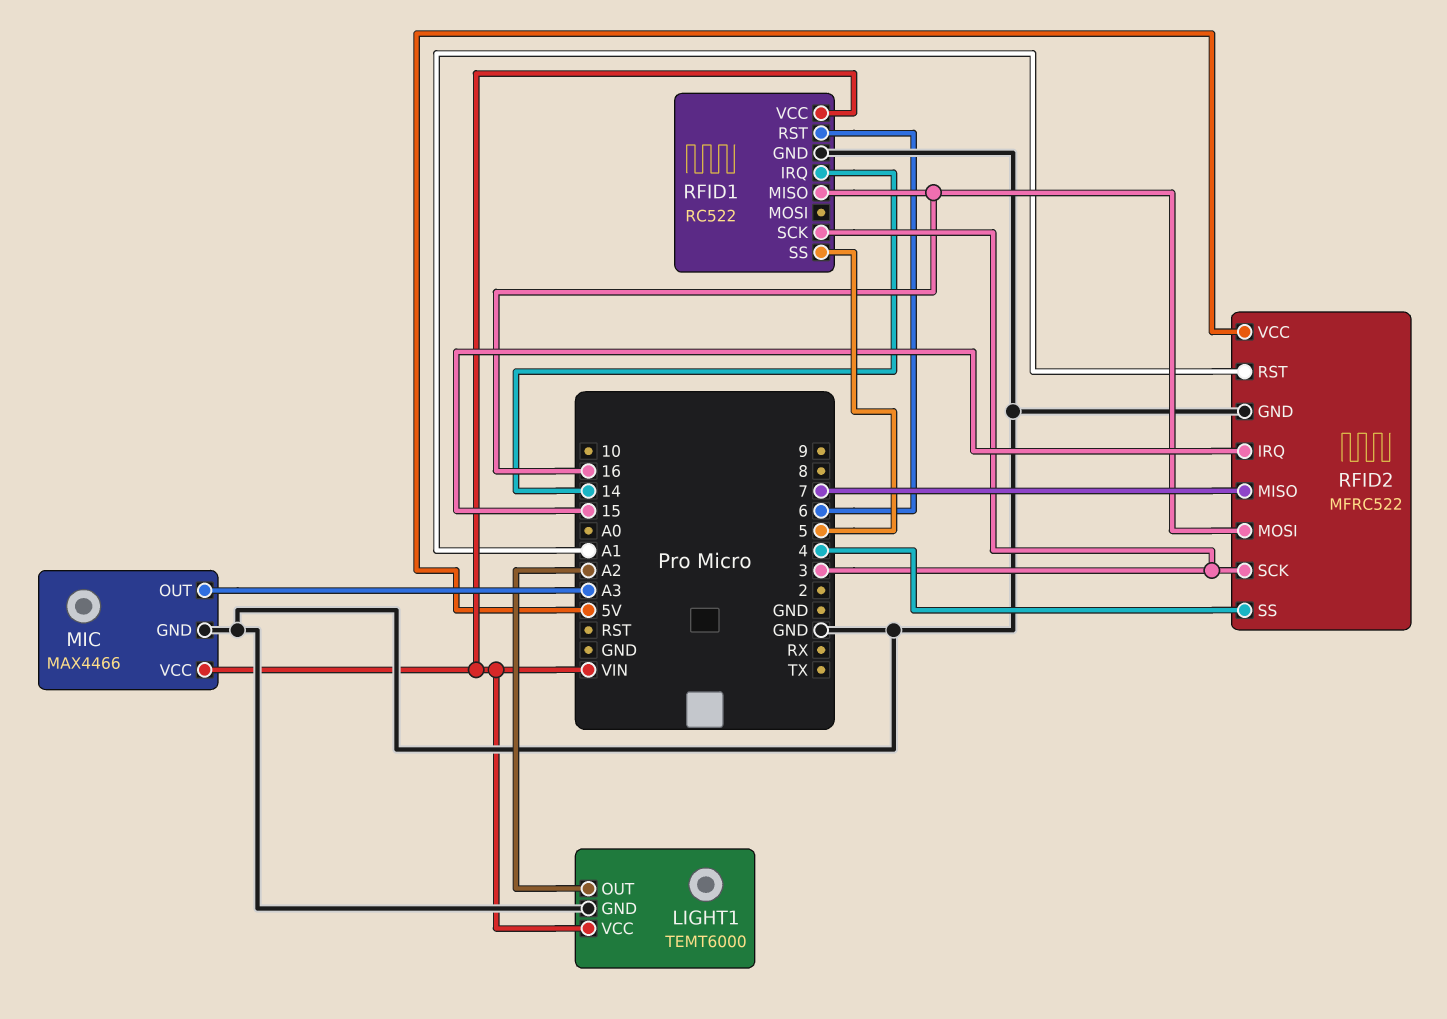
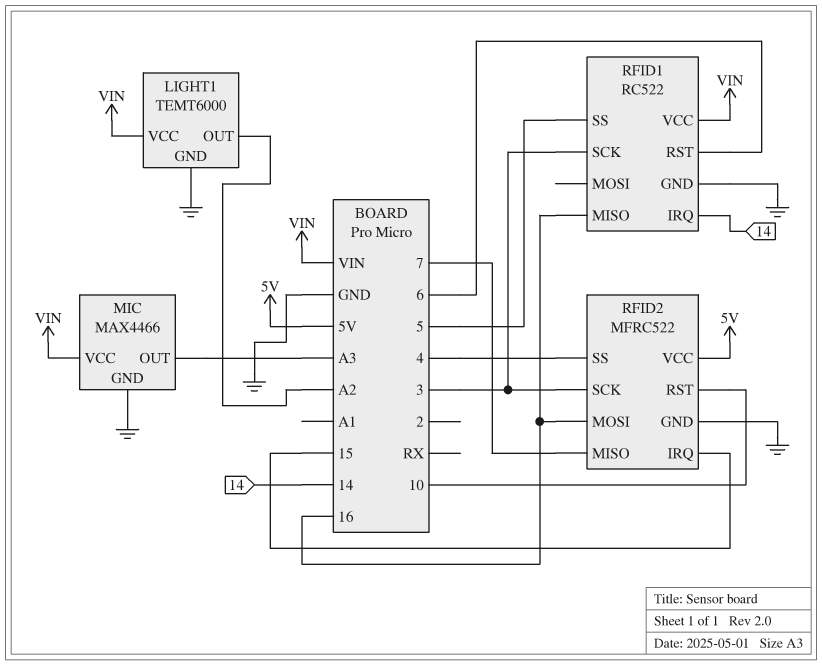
RFID2 pin RST: A1 -> 10

